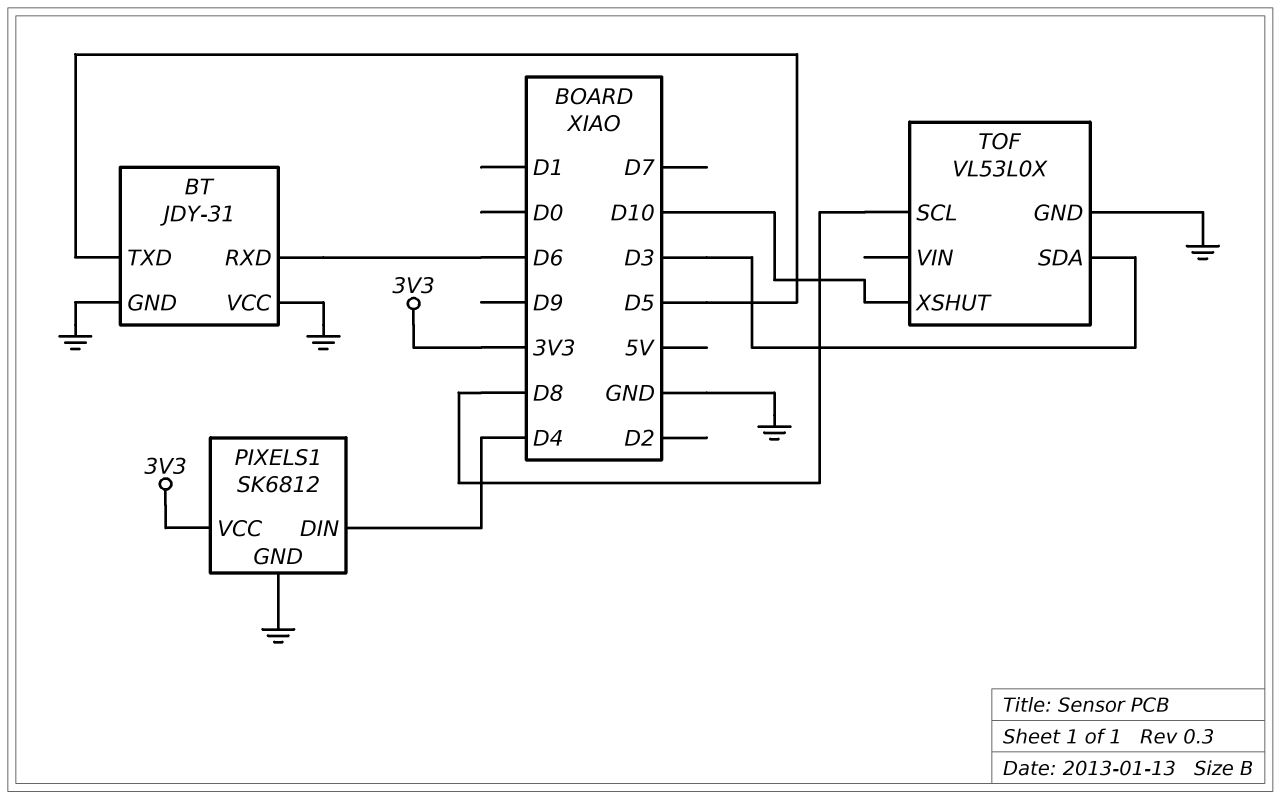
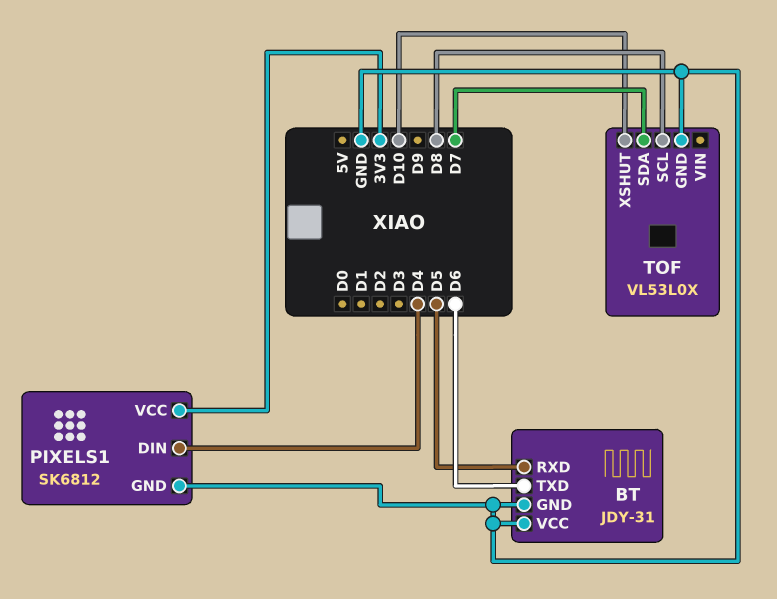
BT pin RXD: D6 -> D5
BT pin TXD: D5 -> D6
TOF pin SDA: D3 -> D7

